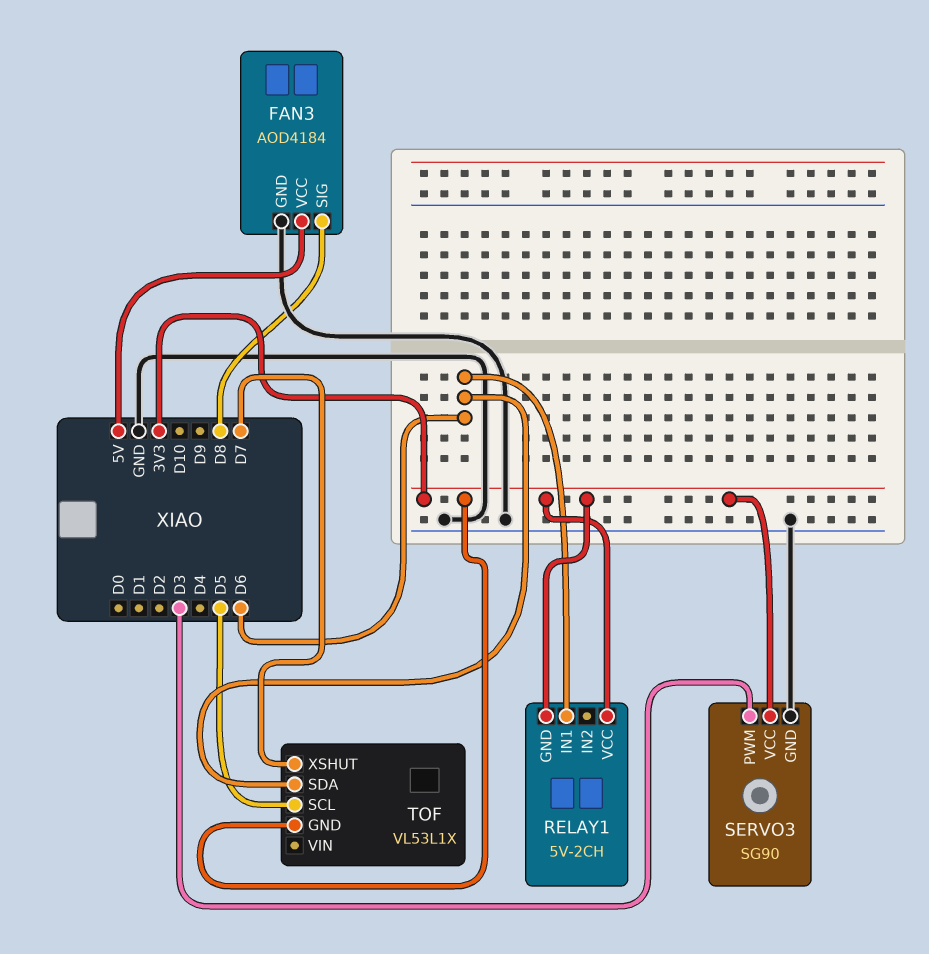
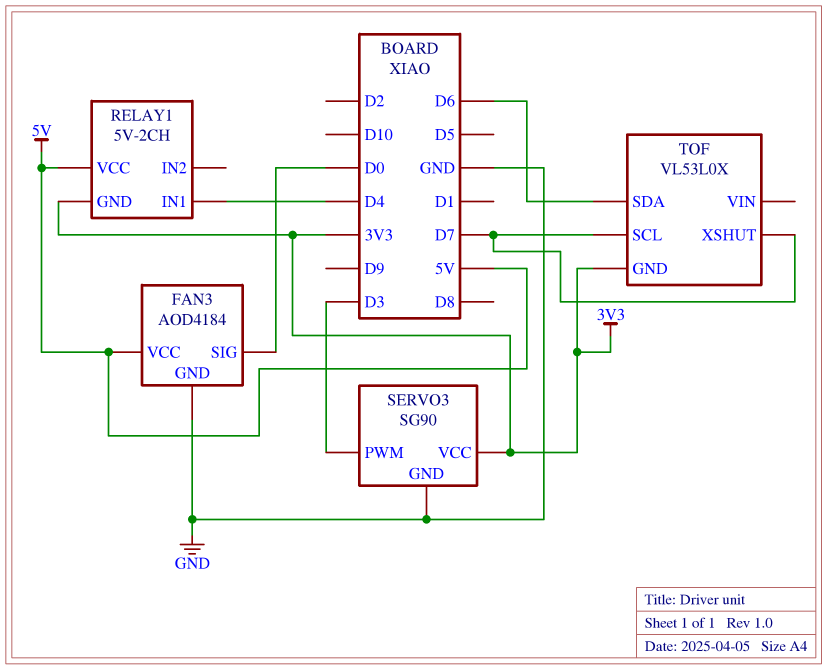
FAN3 pin SIG: D8 -> D0
RELAY1 pin IN1: D6 -> D4
RELAY1 pin VCC: 3V3 -> 5V
TOF: VL53L1X -> VL53L0X
TOF pin SCL: D5 -> D7

